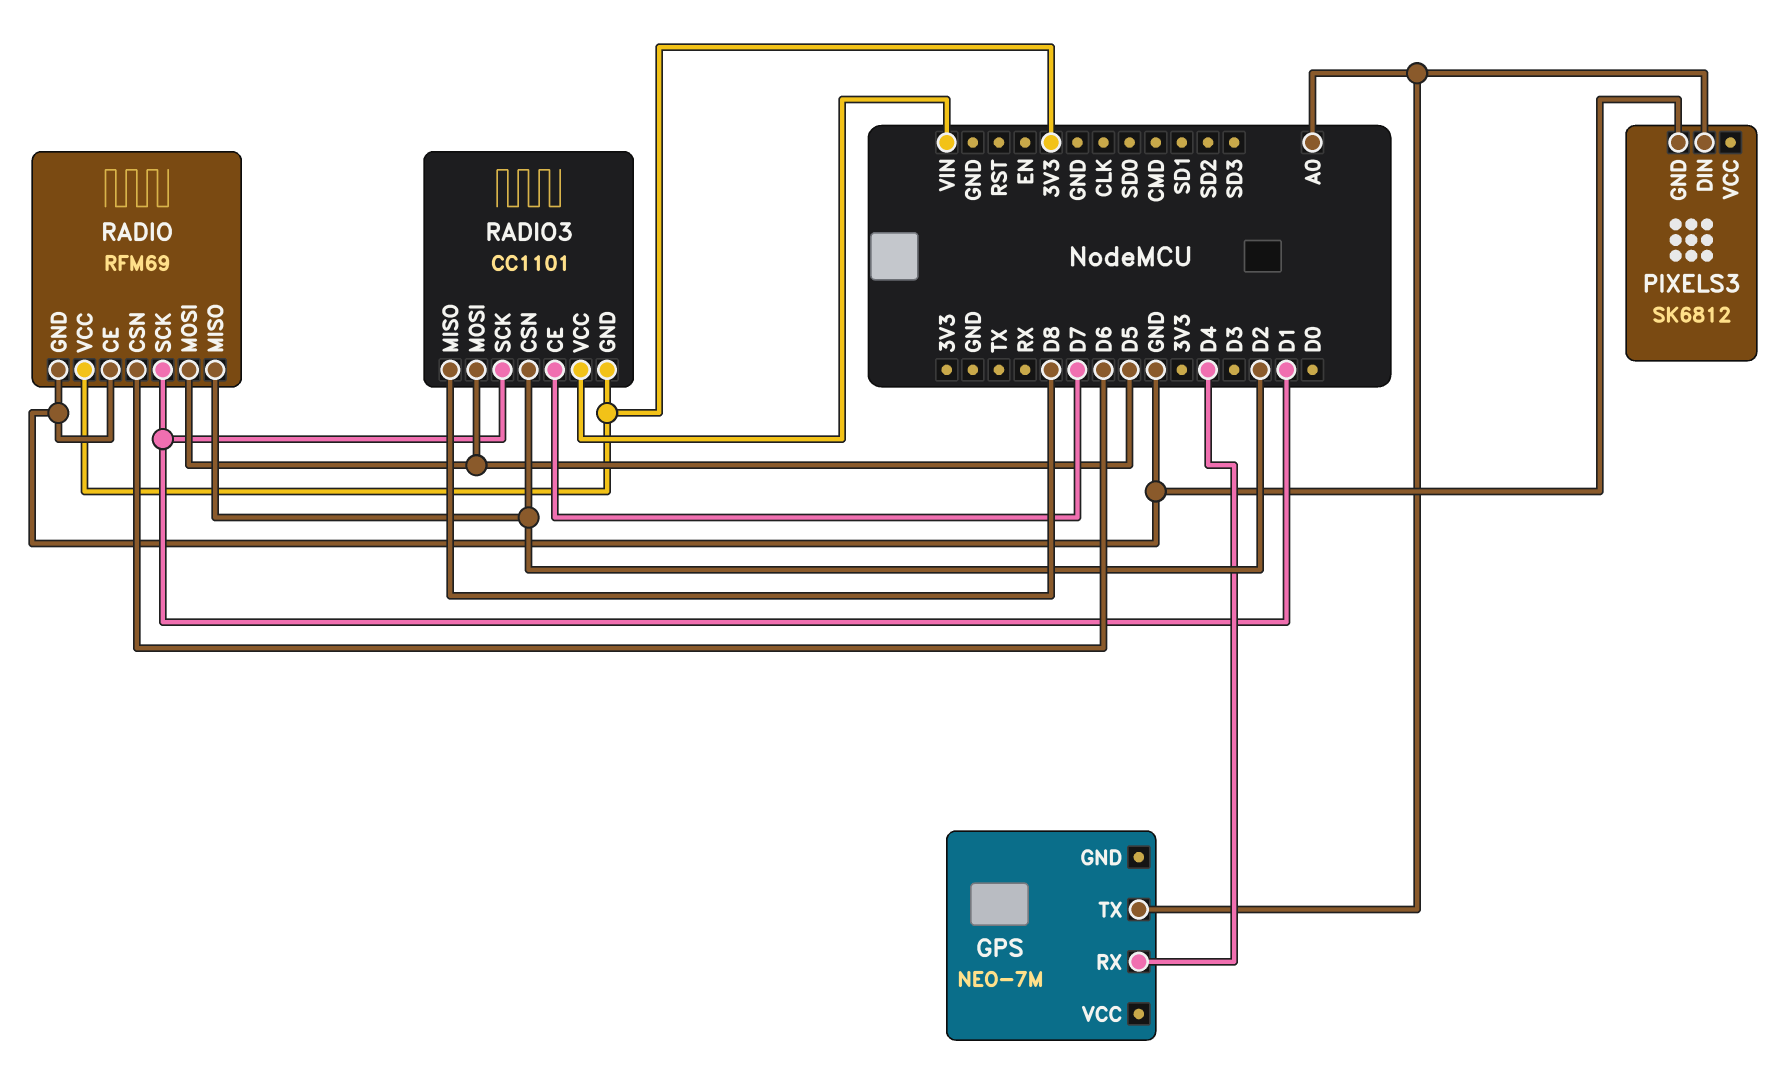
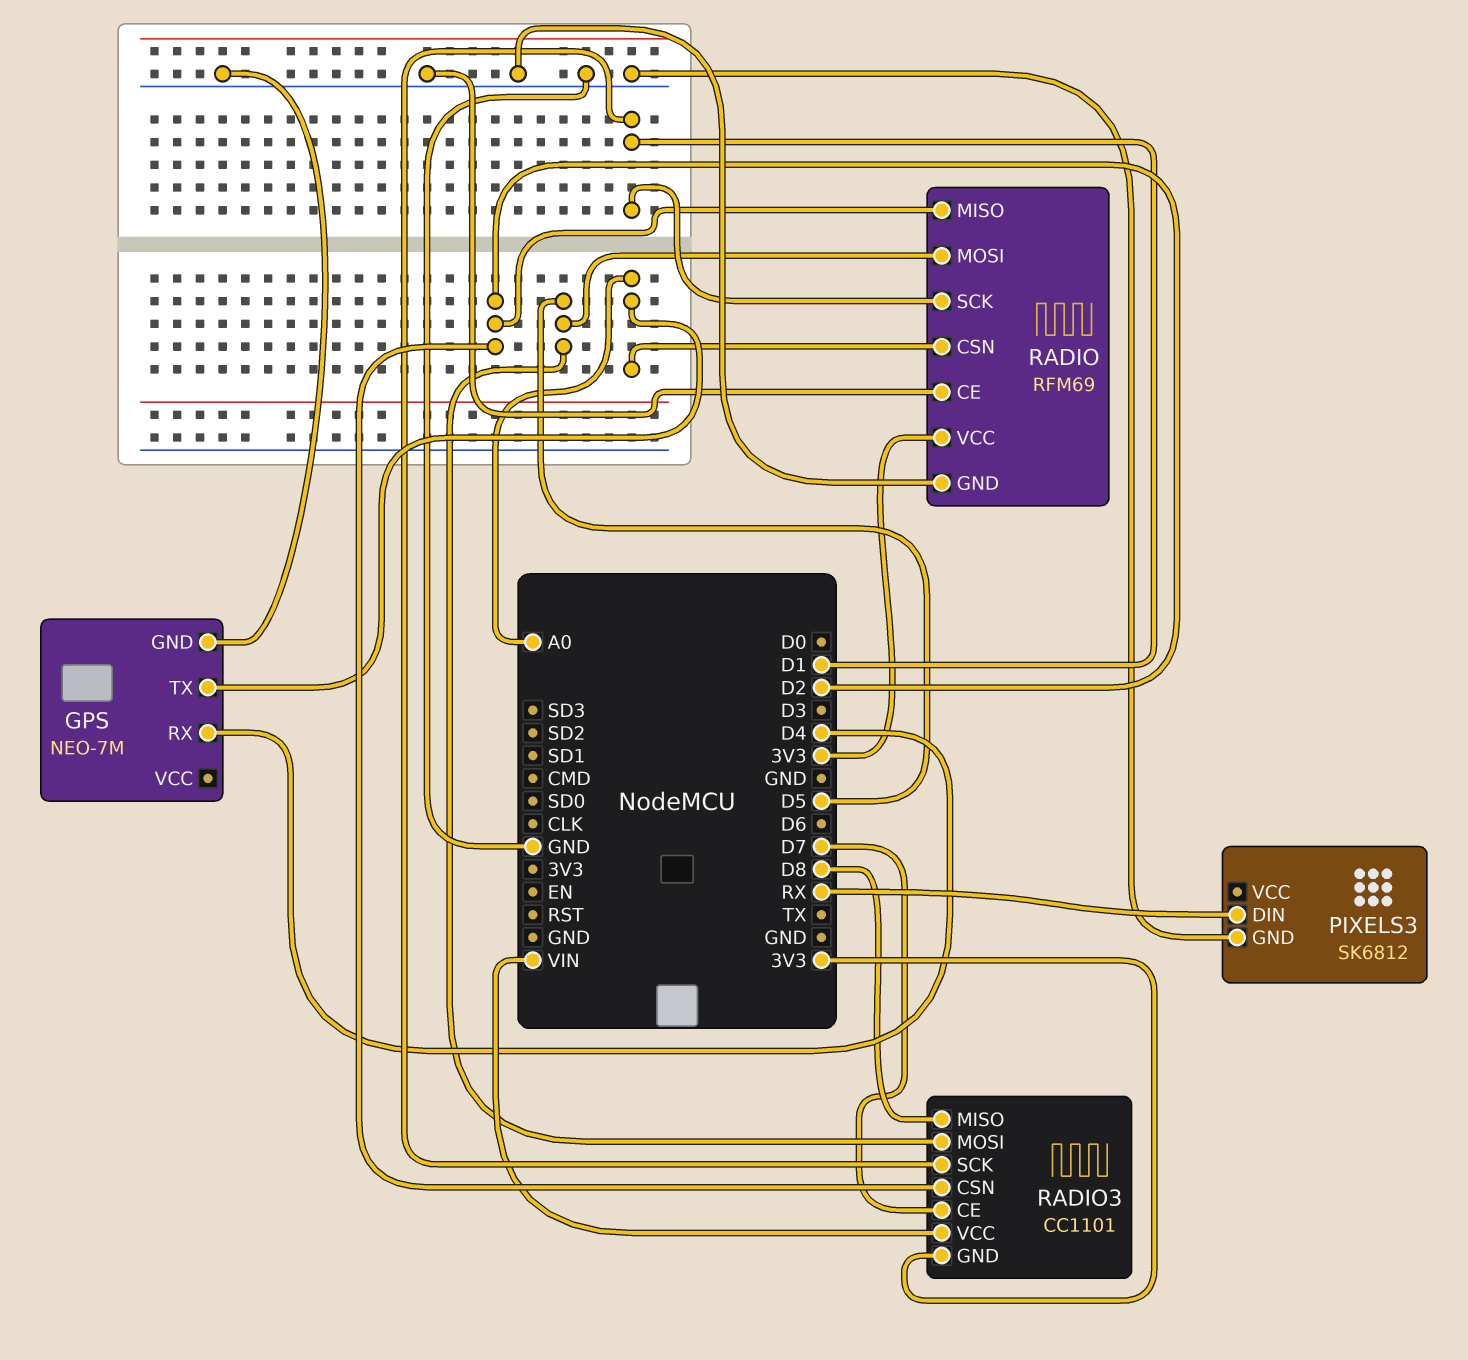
GPS pin GND: none -> GND
PIXELS3 pin DIN: A0 -> RX
RADIO pin CSN: D6 -> A0

